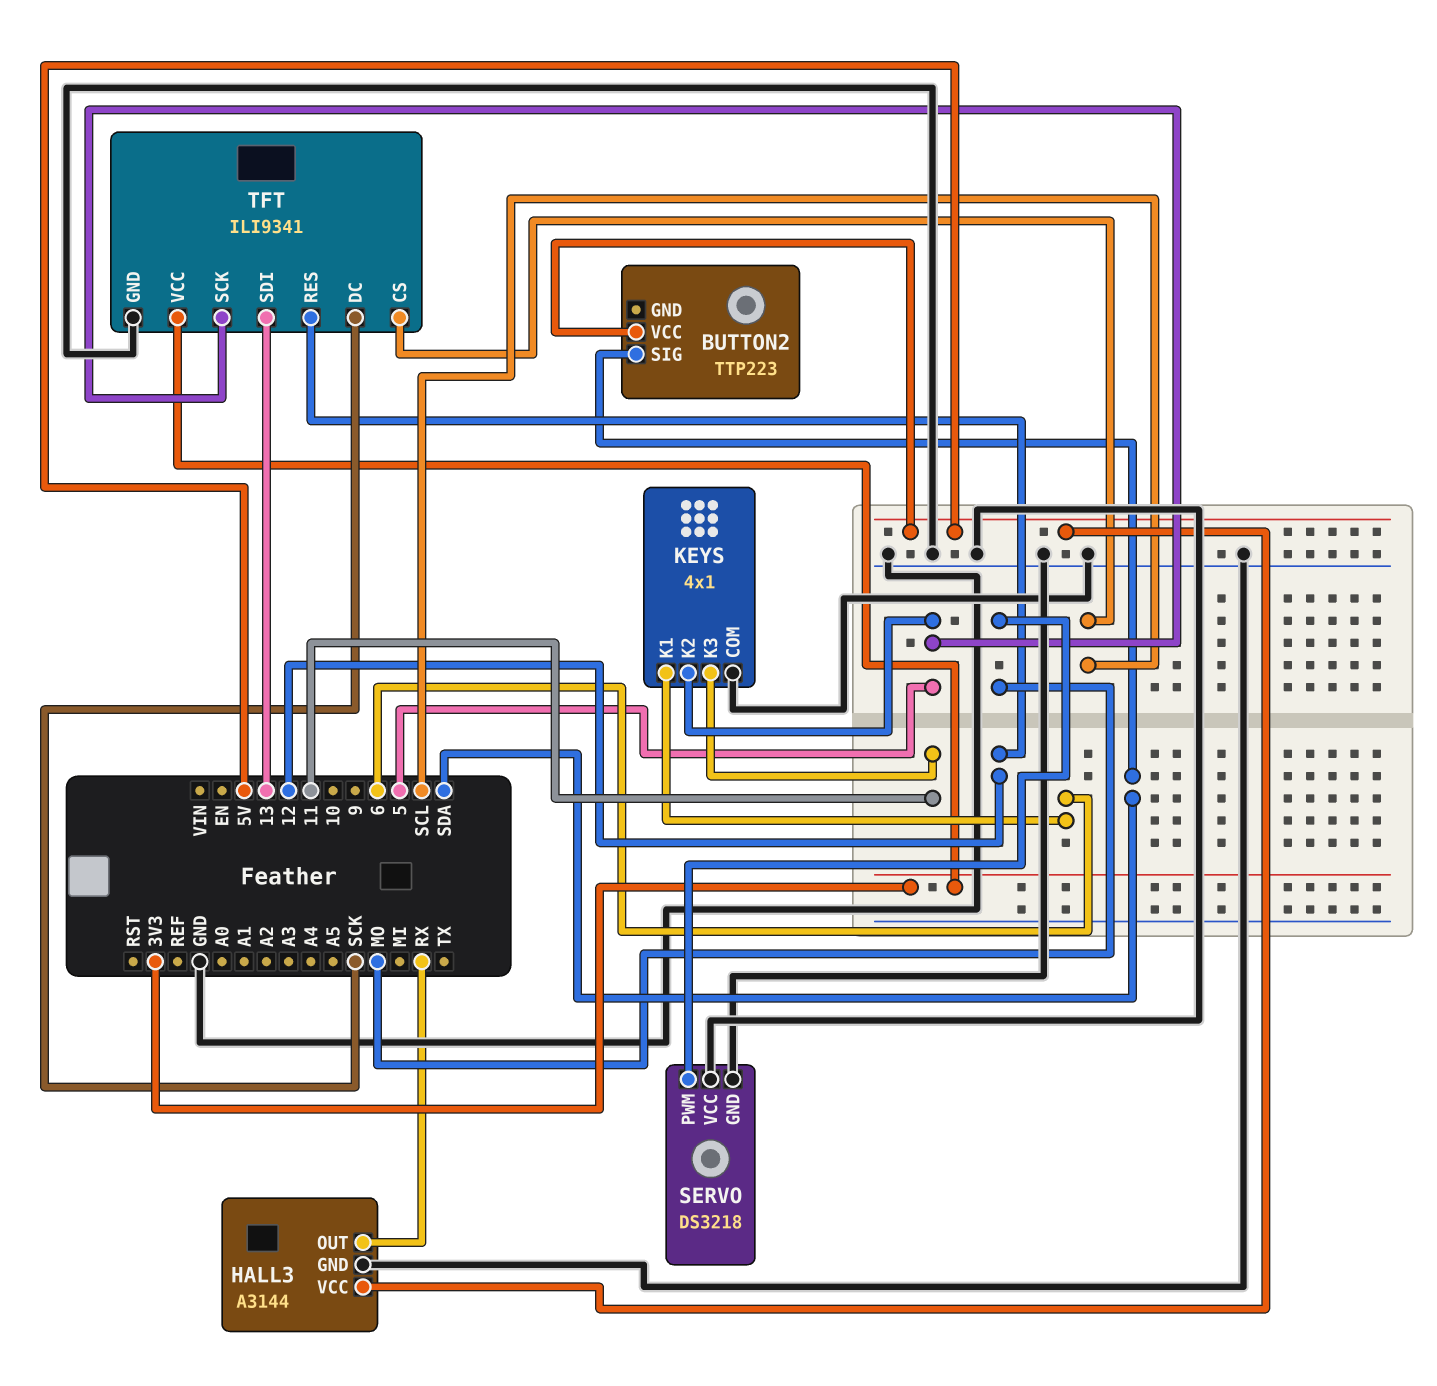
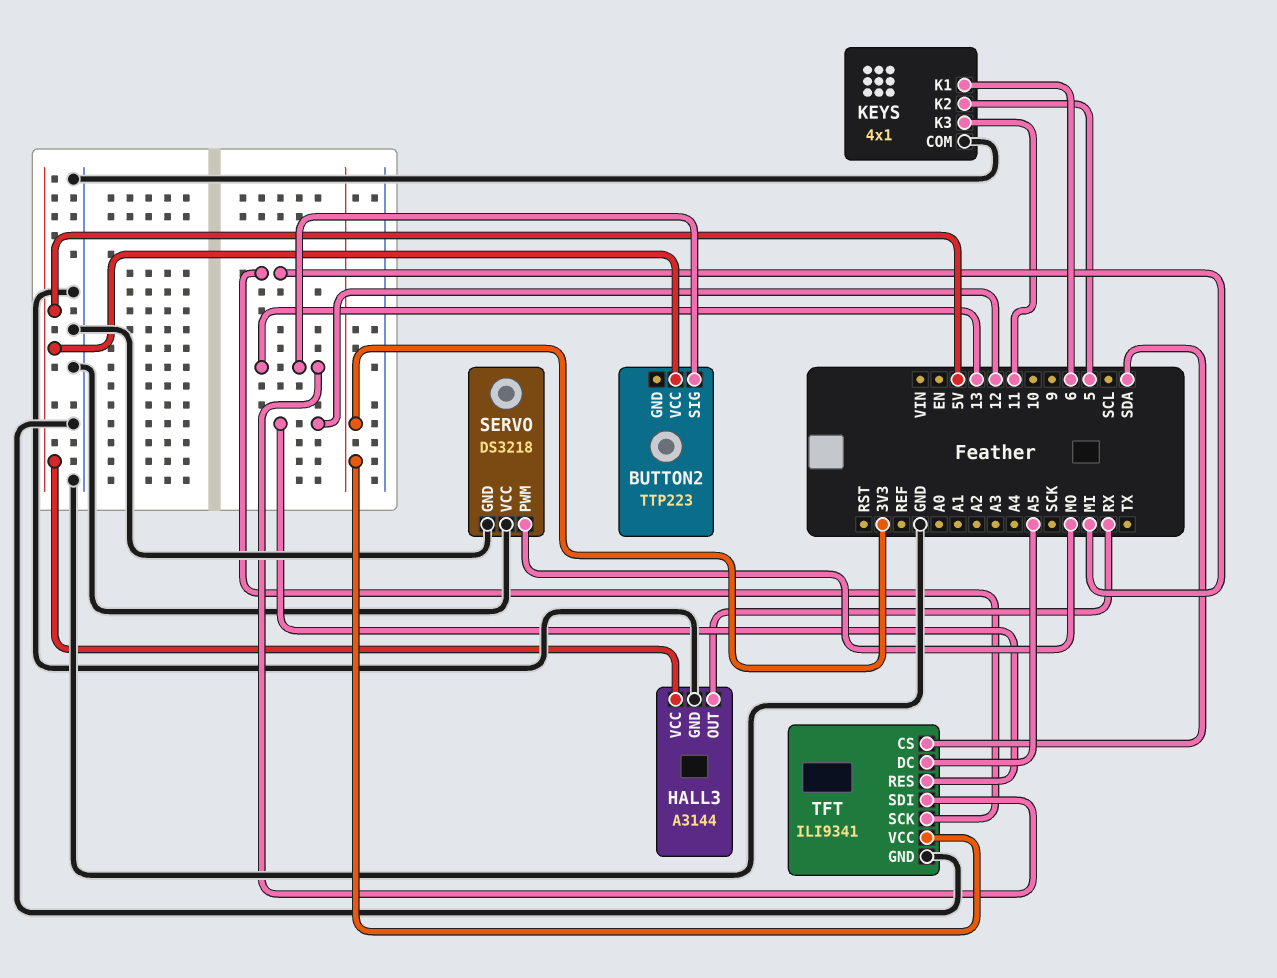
BUTTON2 pin SIG: SDA -> 13
TFT pin CS: SCL -> SDA
TFT pin DC: SCK -> A5
TFT pin SCK: 5 -> MI

